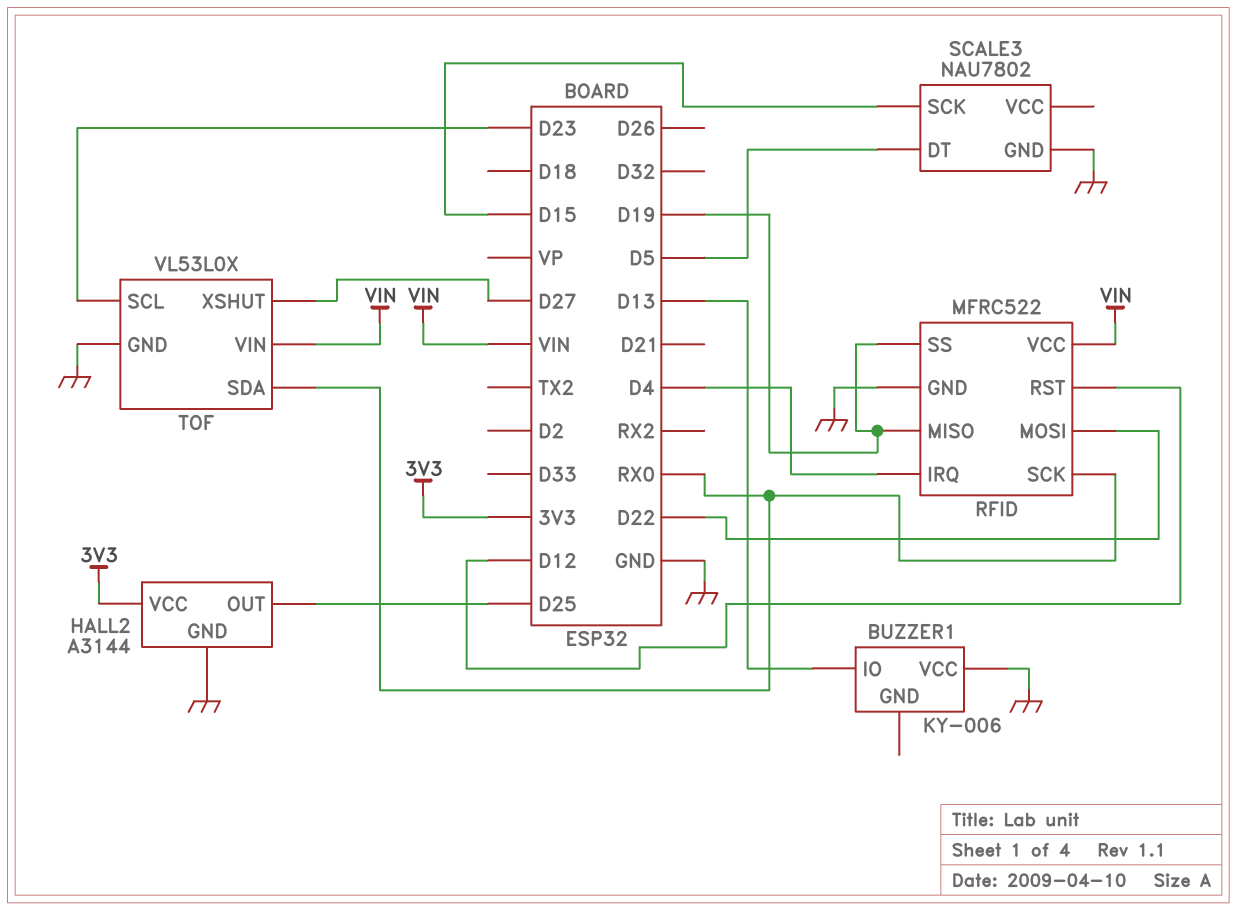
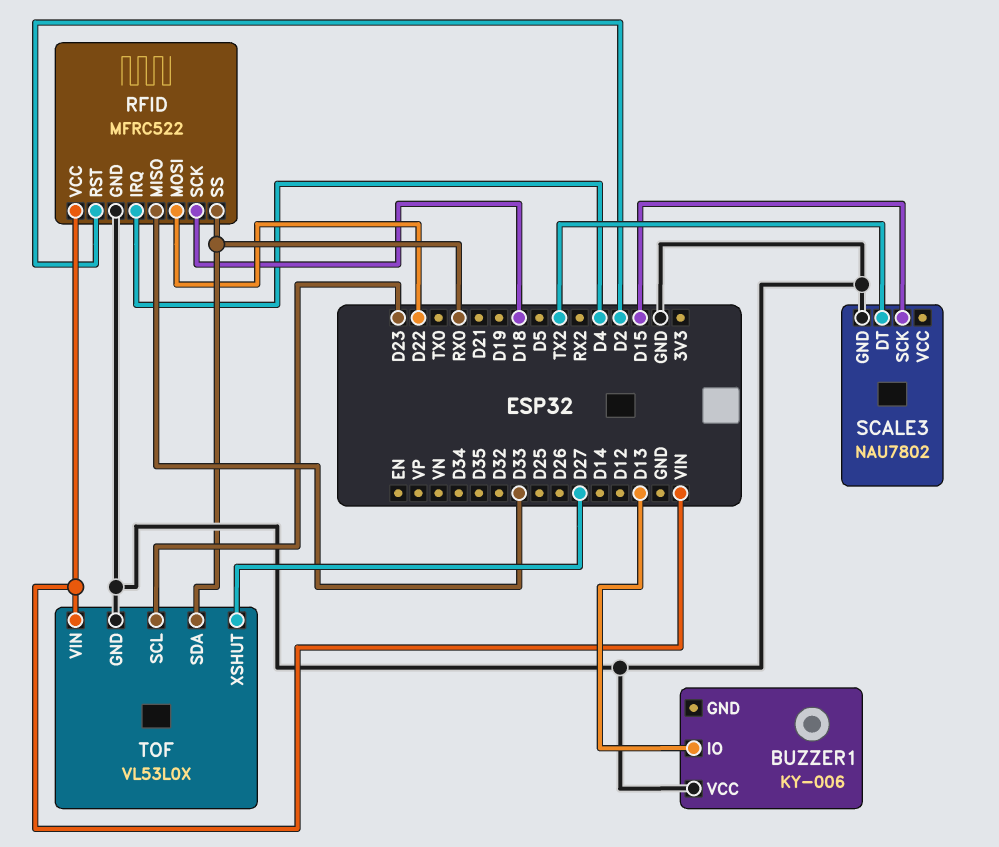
HALL2: A3144 -> none
HALL2 pin GND: GND -> none
HALL2 pin OUT: D25 -> none
HALL2 pin VCC: 3V3 -> none
RFID pin MISO: D19 -> D33
RFID pin RST: D12 -> D2
RFID pin SCK: RX0 -> D18
RFID pin SS: D19 -> RX0
SCALE3 pin DT: D5 -> TX2

